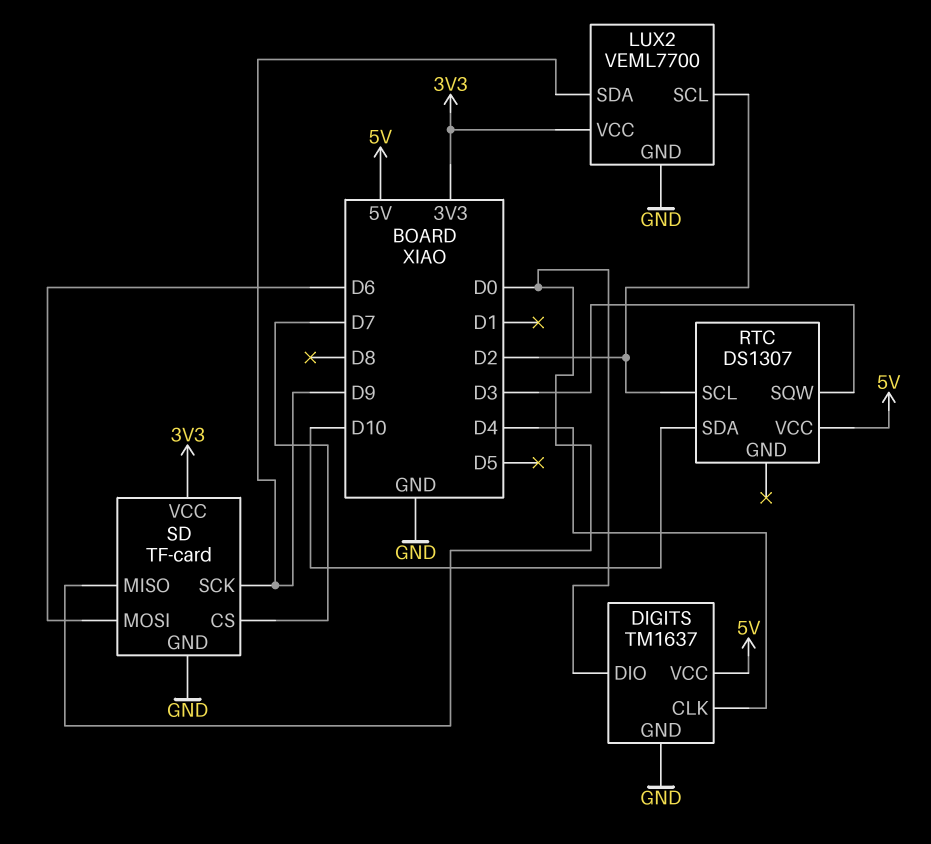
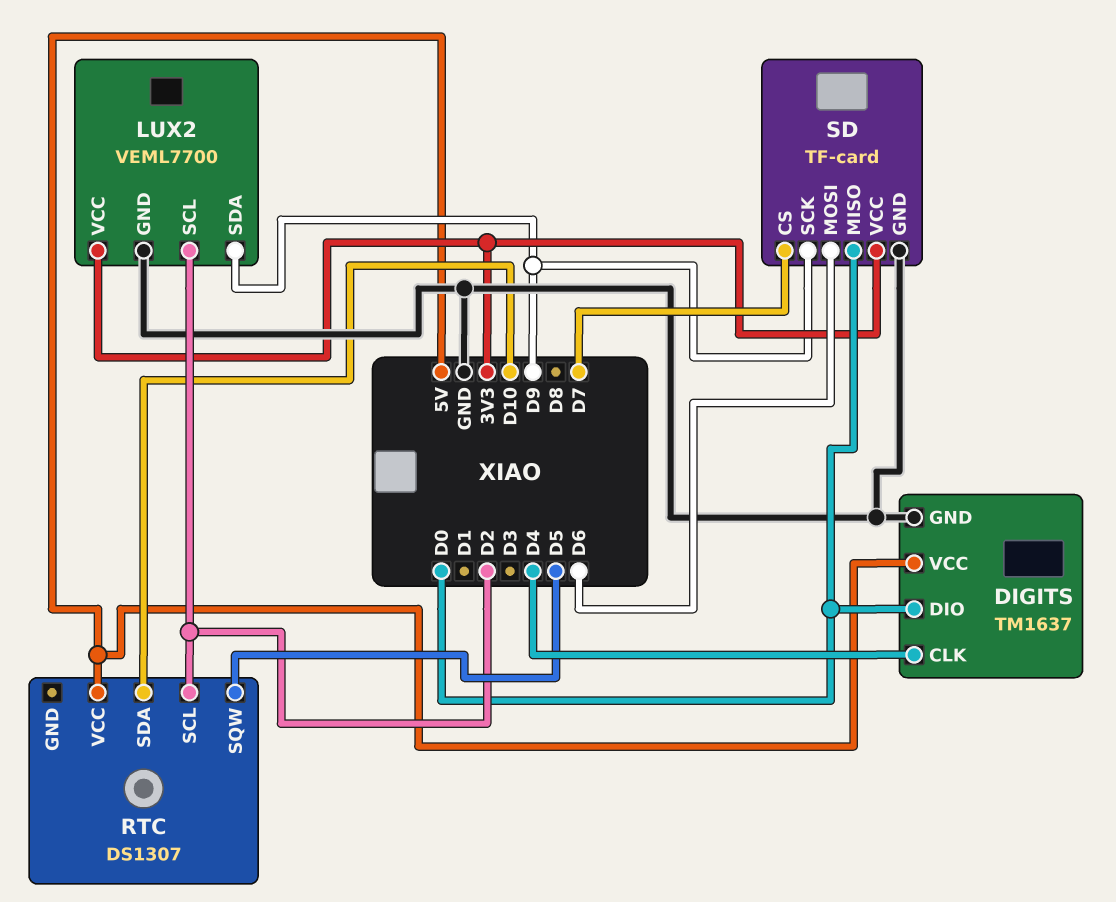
RTC pin SQW: D3 -> D5

